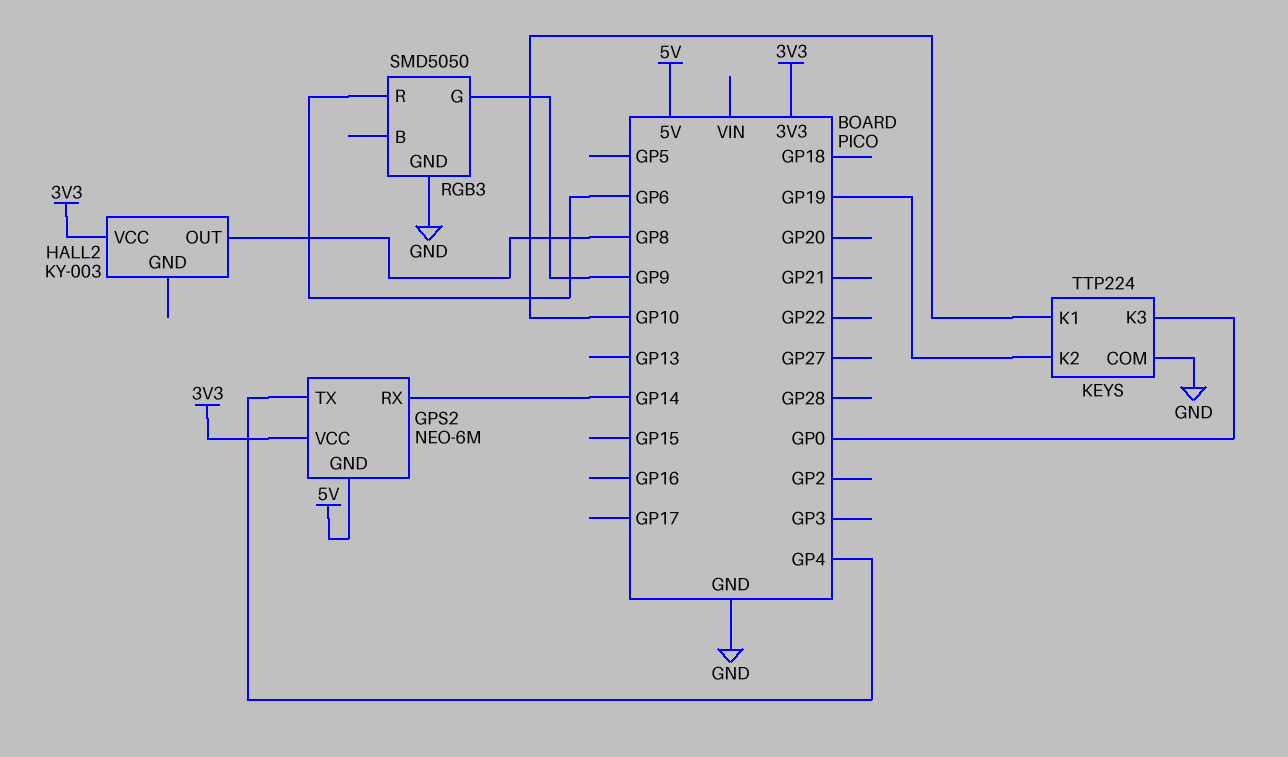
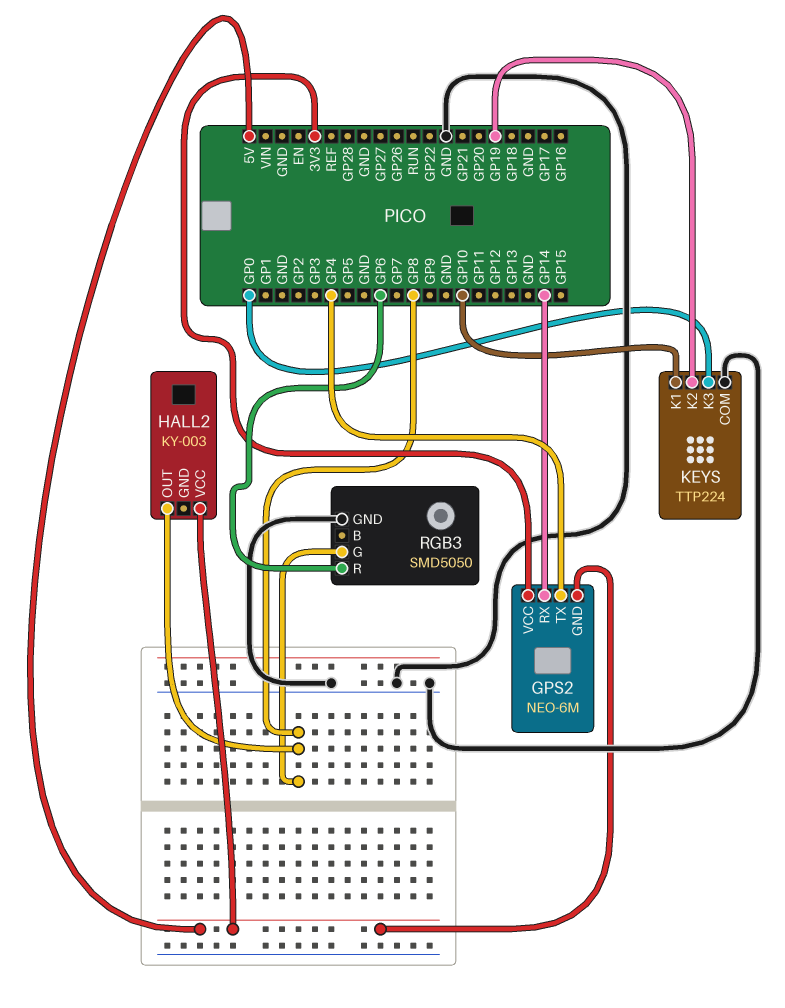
HALL2 pin VCC: 3V3 -> 5V
RGB3 pin G: GP9 -> GP8

